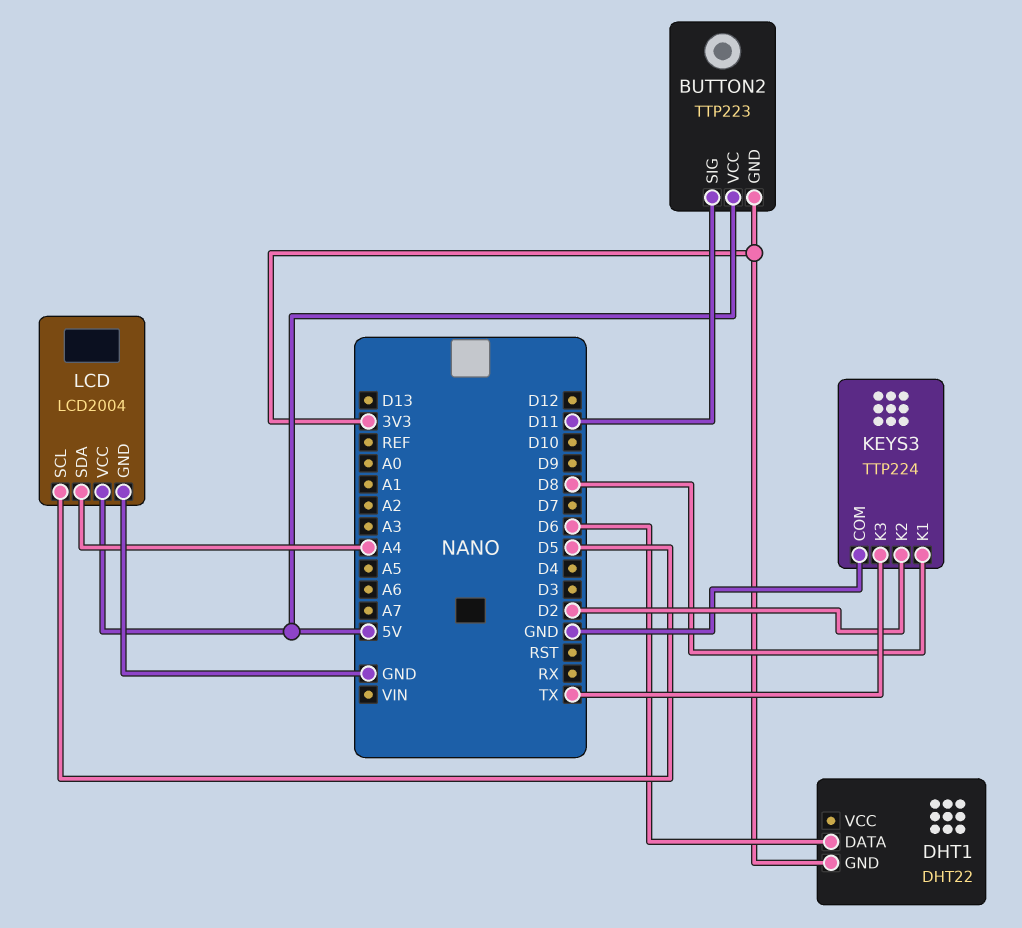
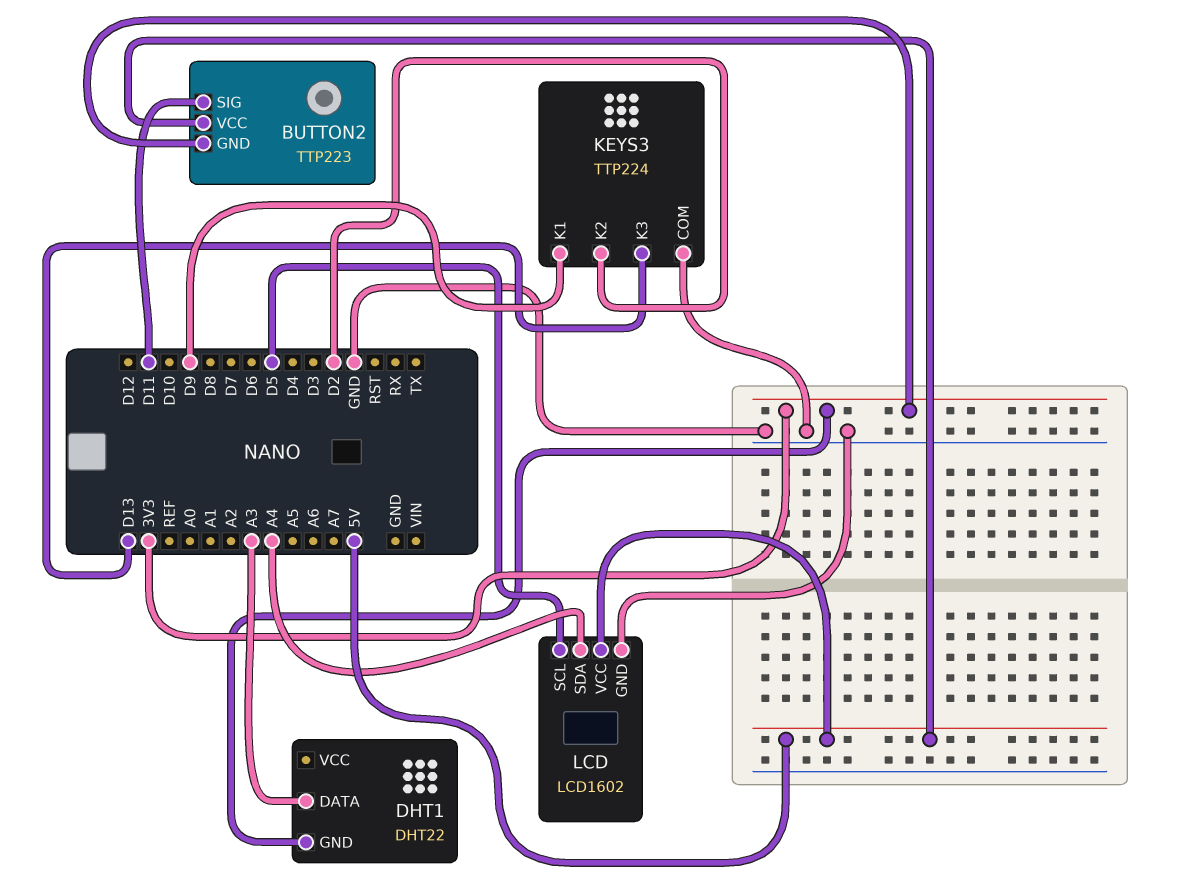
DHT1 pin DATA: D6 -> A3
KEYS3 pin K1: D8 -> D9
KEYS3 pin K3: TX -> D13
LCD: LCD2004 -> LCD1602

